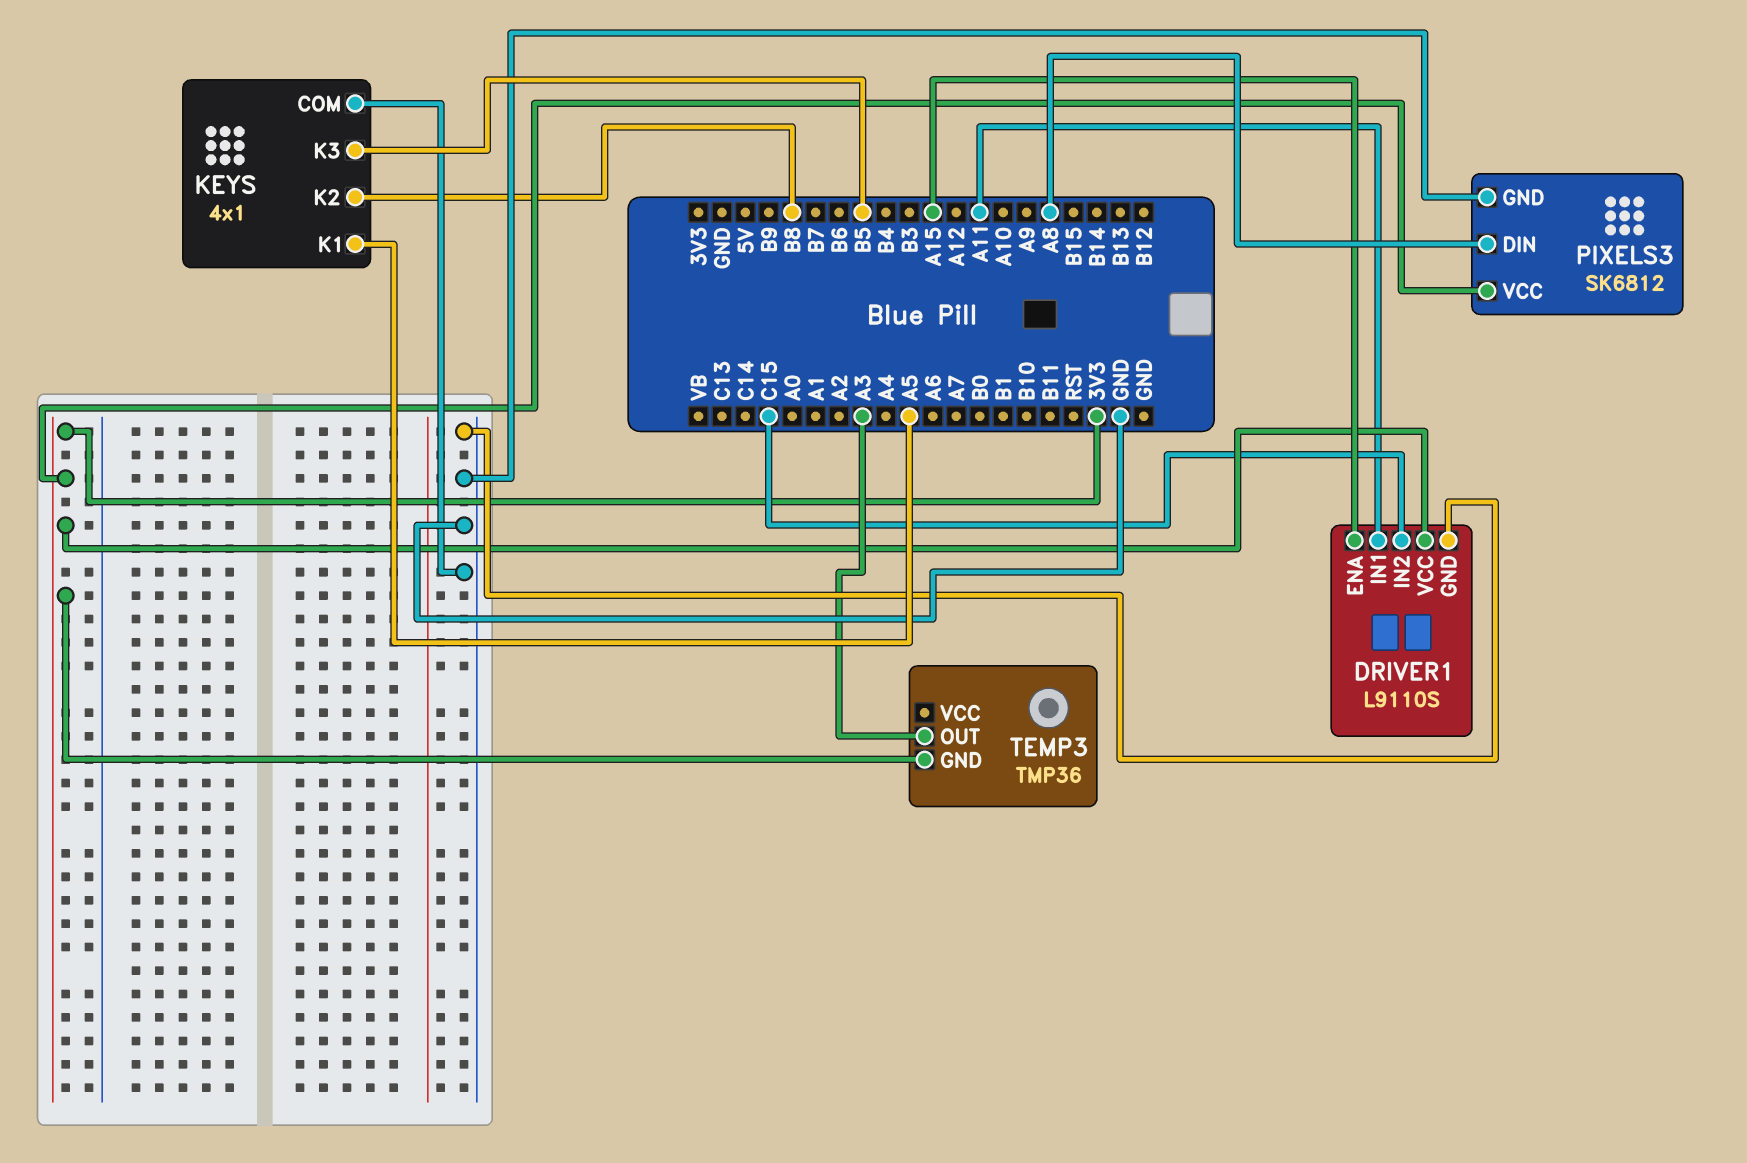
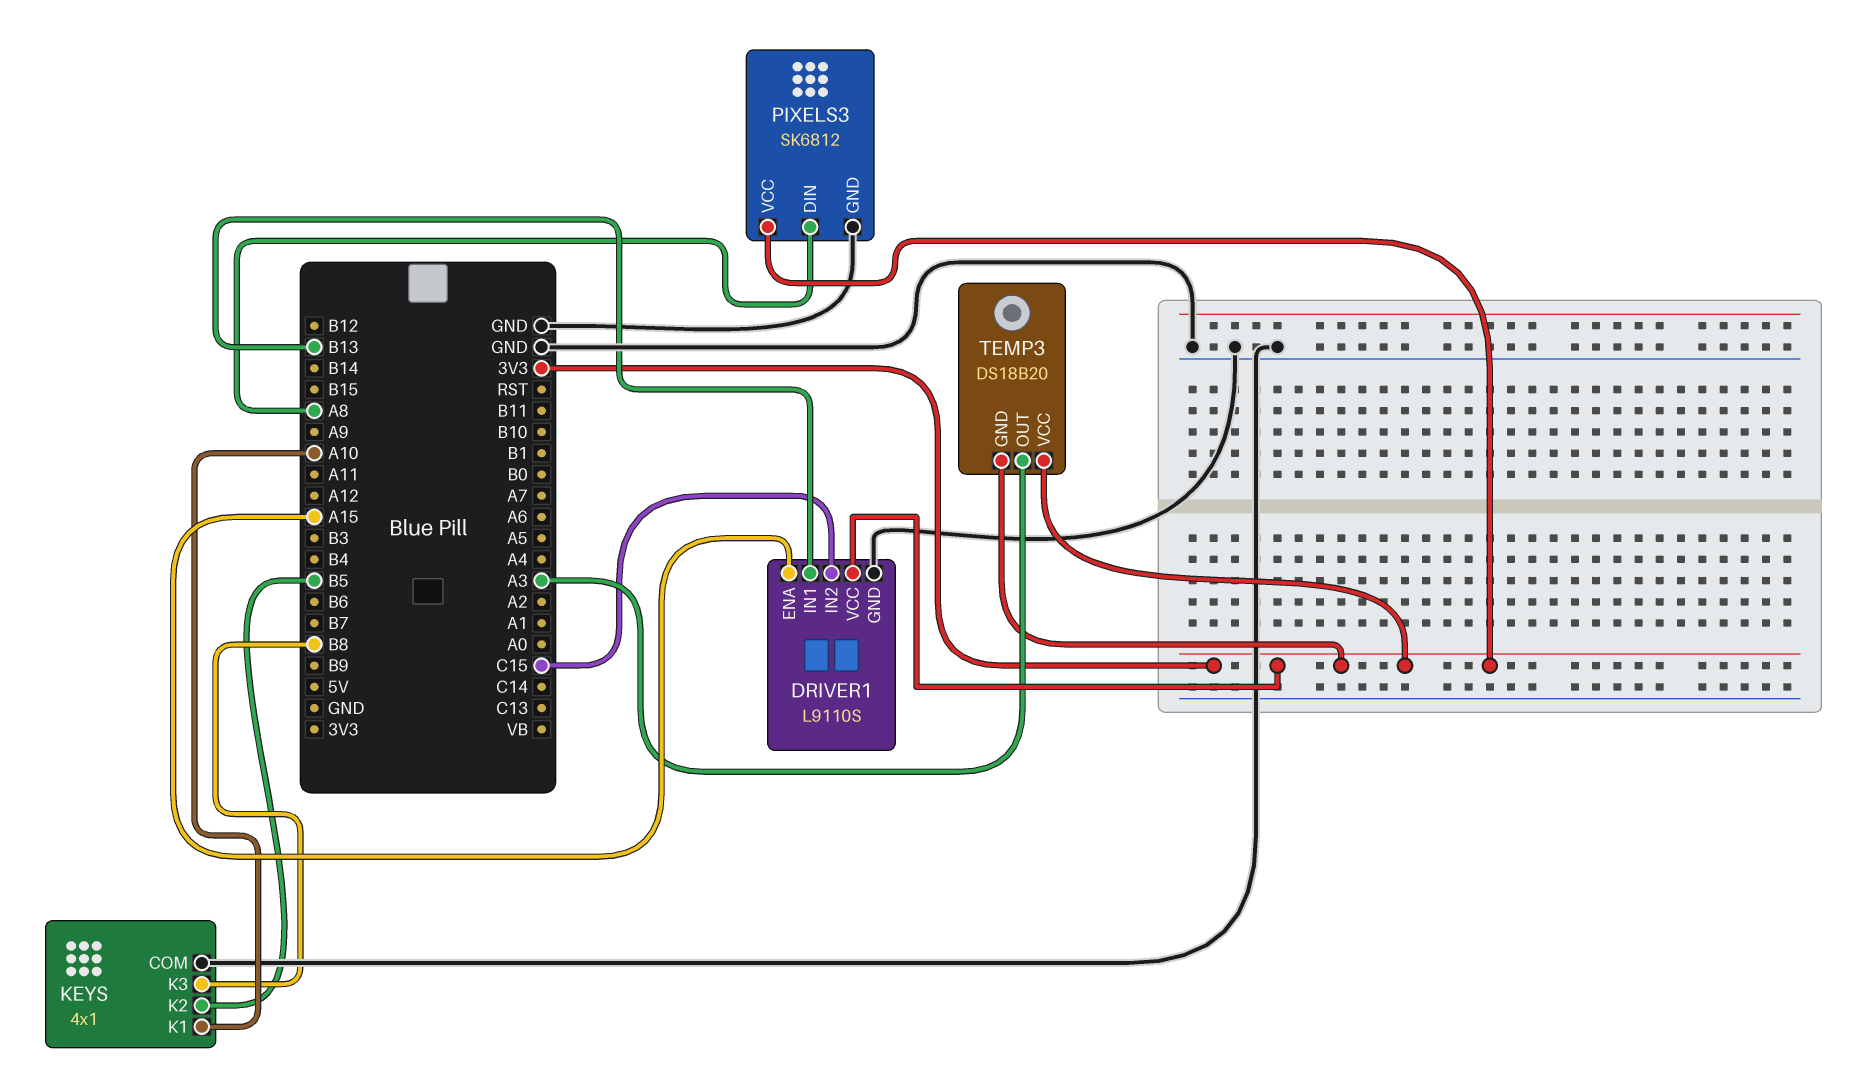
DRIVER1 pin IN1: A11 -> B13
KEYS pin K1: A5 -> A10
KEYS pin K2: B8 -> B5
KEYS pin K3: B5 -> B8
TEMP3: TMP36 -> DS18B20
TEMP3 pin VCC: none -> 3V3

